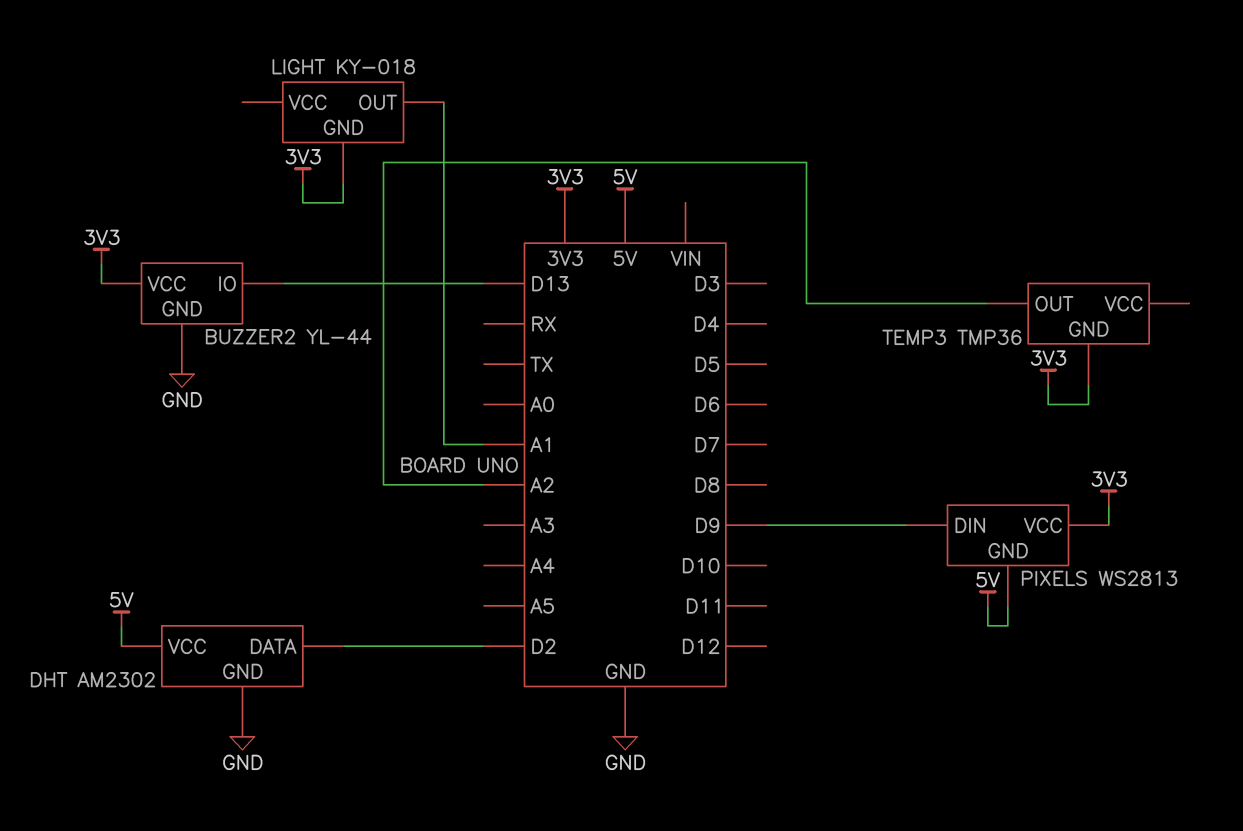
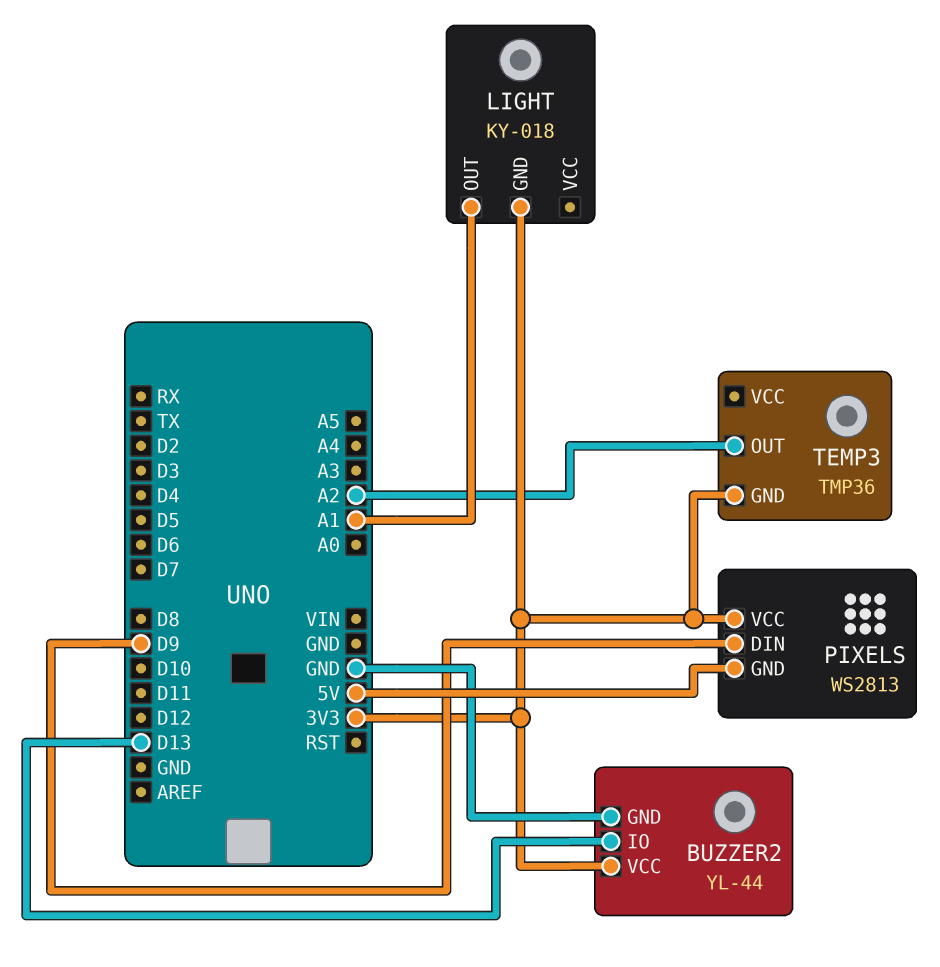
DHT: AM2302 -> none
DHT pin DATA: D2 -> none
DHT pin GND: GND -> none
DHT pin VCC: 5V -> none

